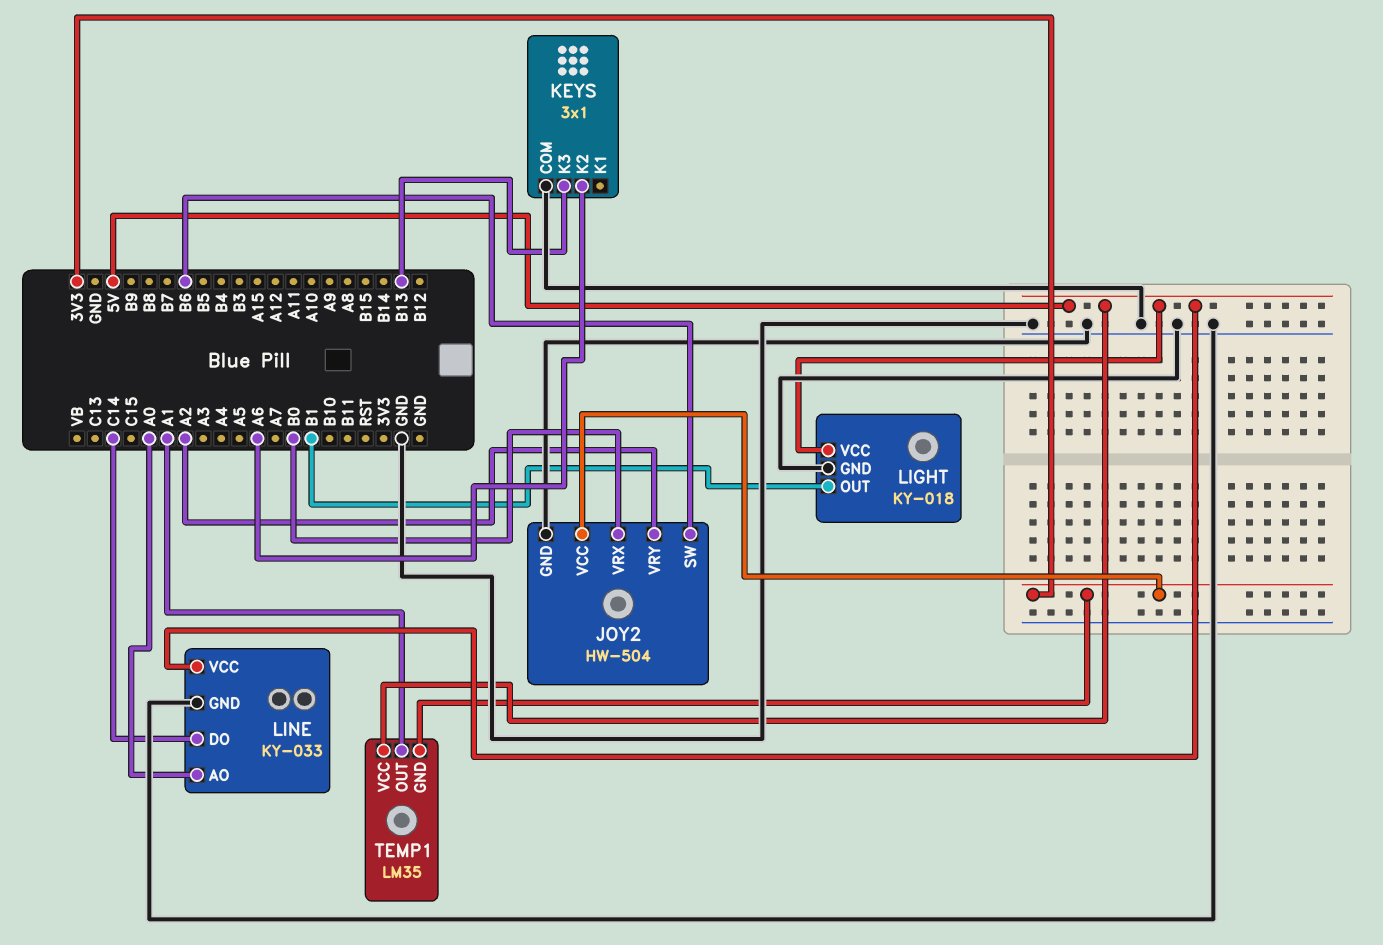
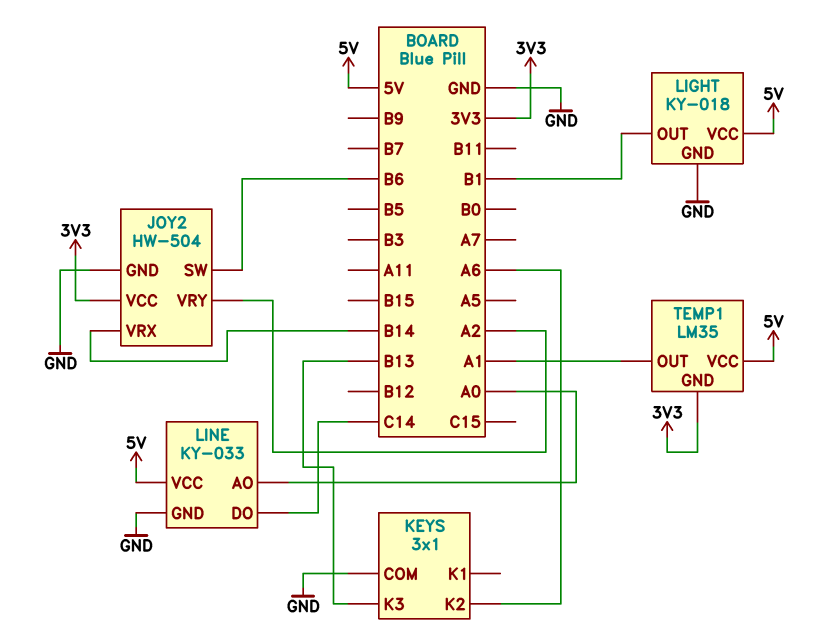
JOY2 pin VRX: B0 -> B14

